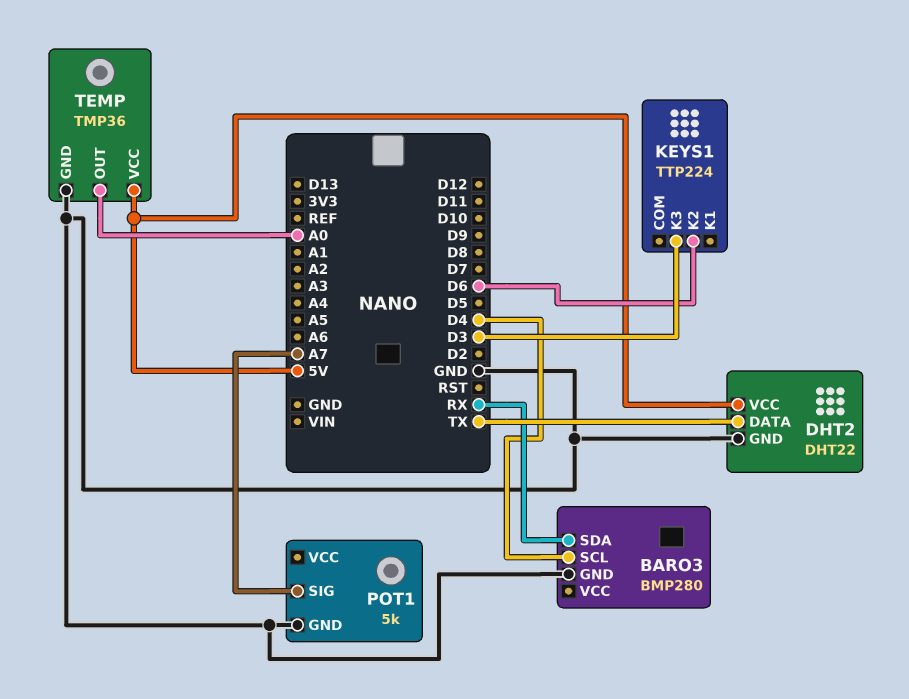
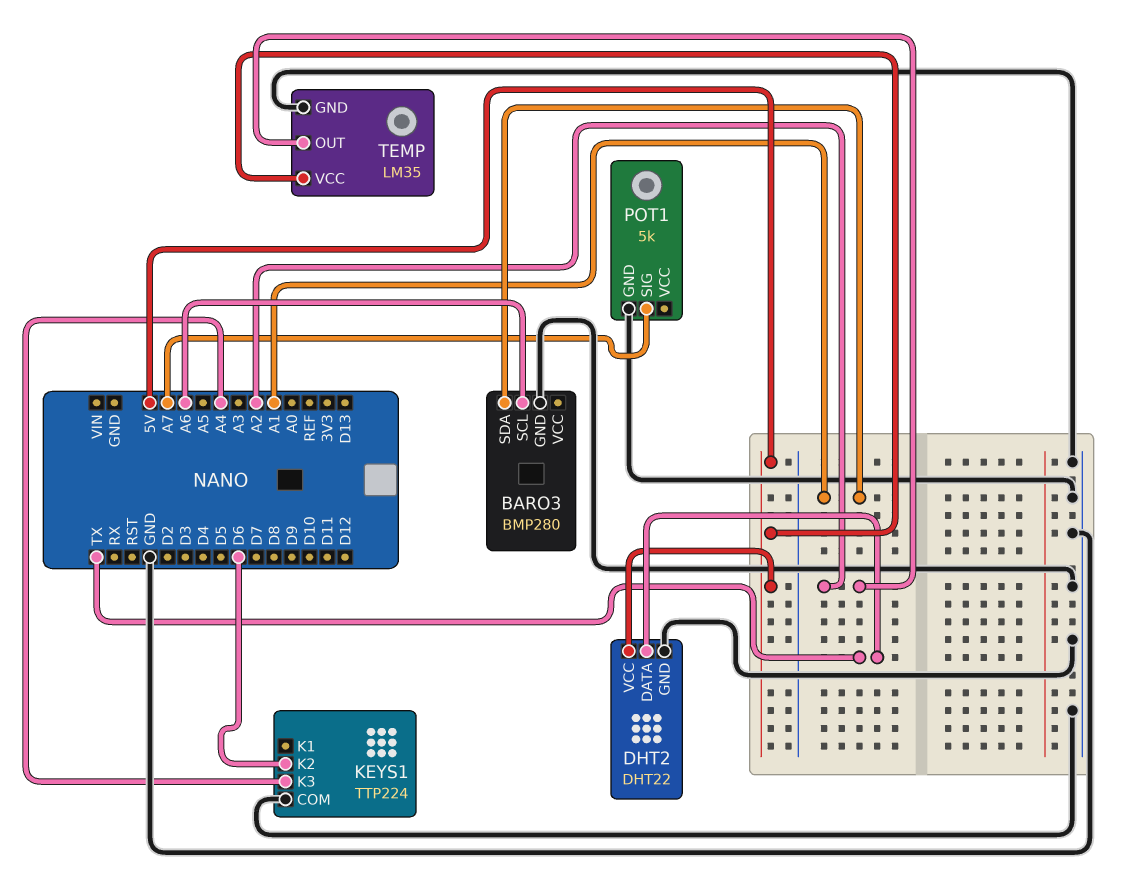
BARO3 pin SCL: D4 -> A6
BARO3 pin SDA: RX -> A1
KEYS1 pin COM: none -> GND
KEYS1 pin K3: D3 -> A4
TEMP: TMP36 -> LM35
TEMP pin OUT: A0 -> A2

